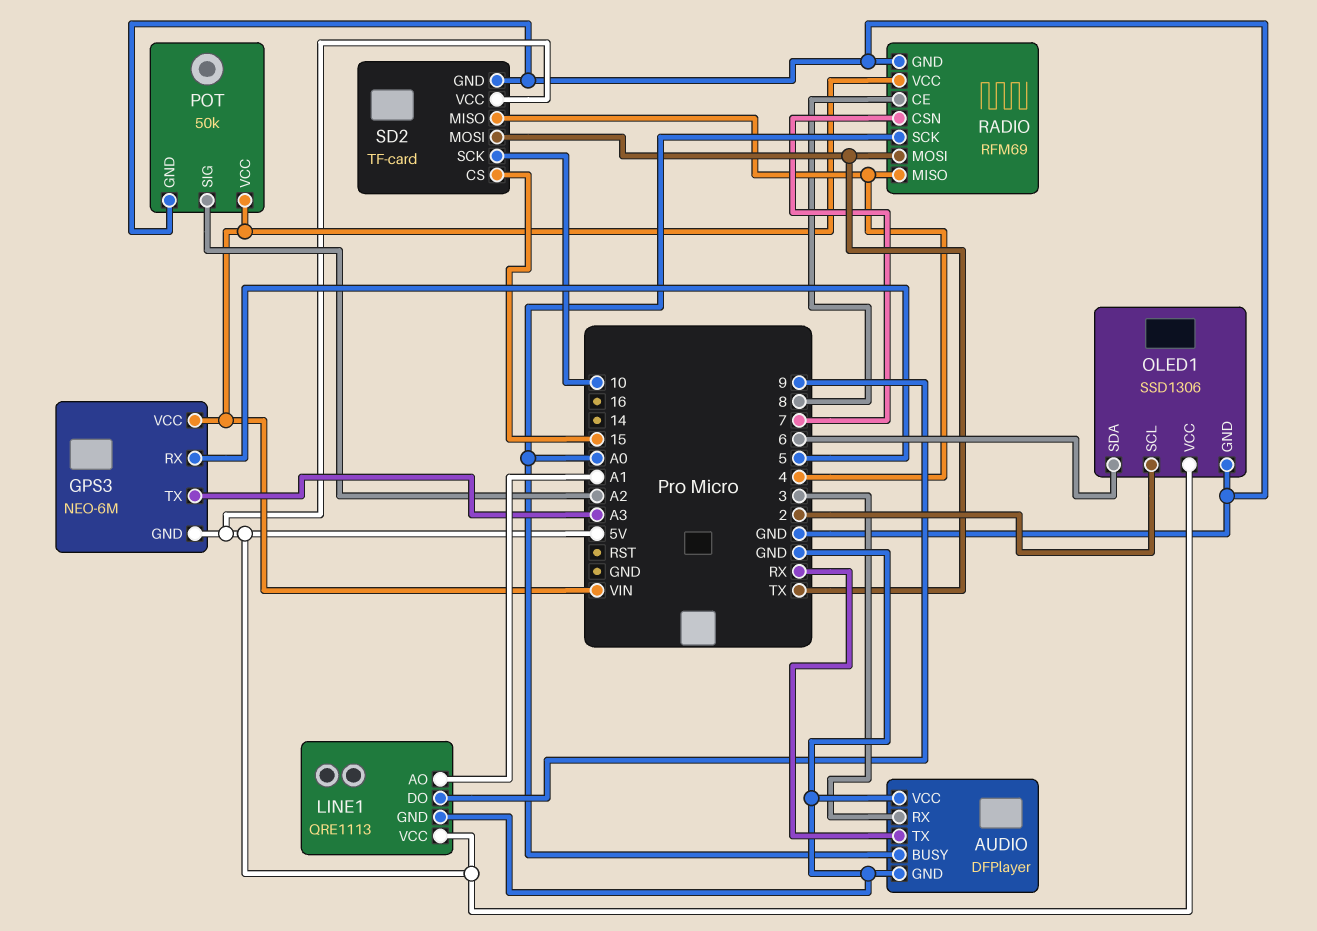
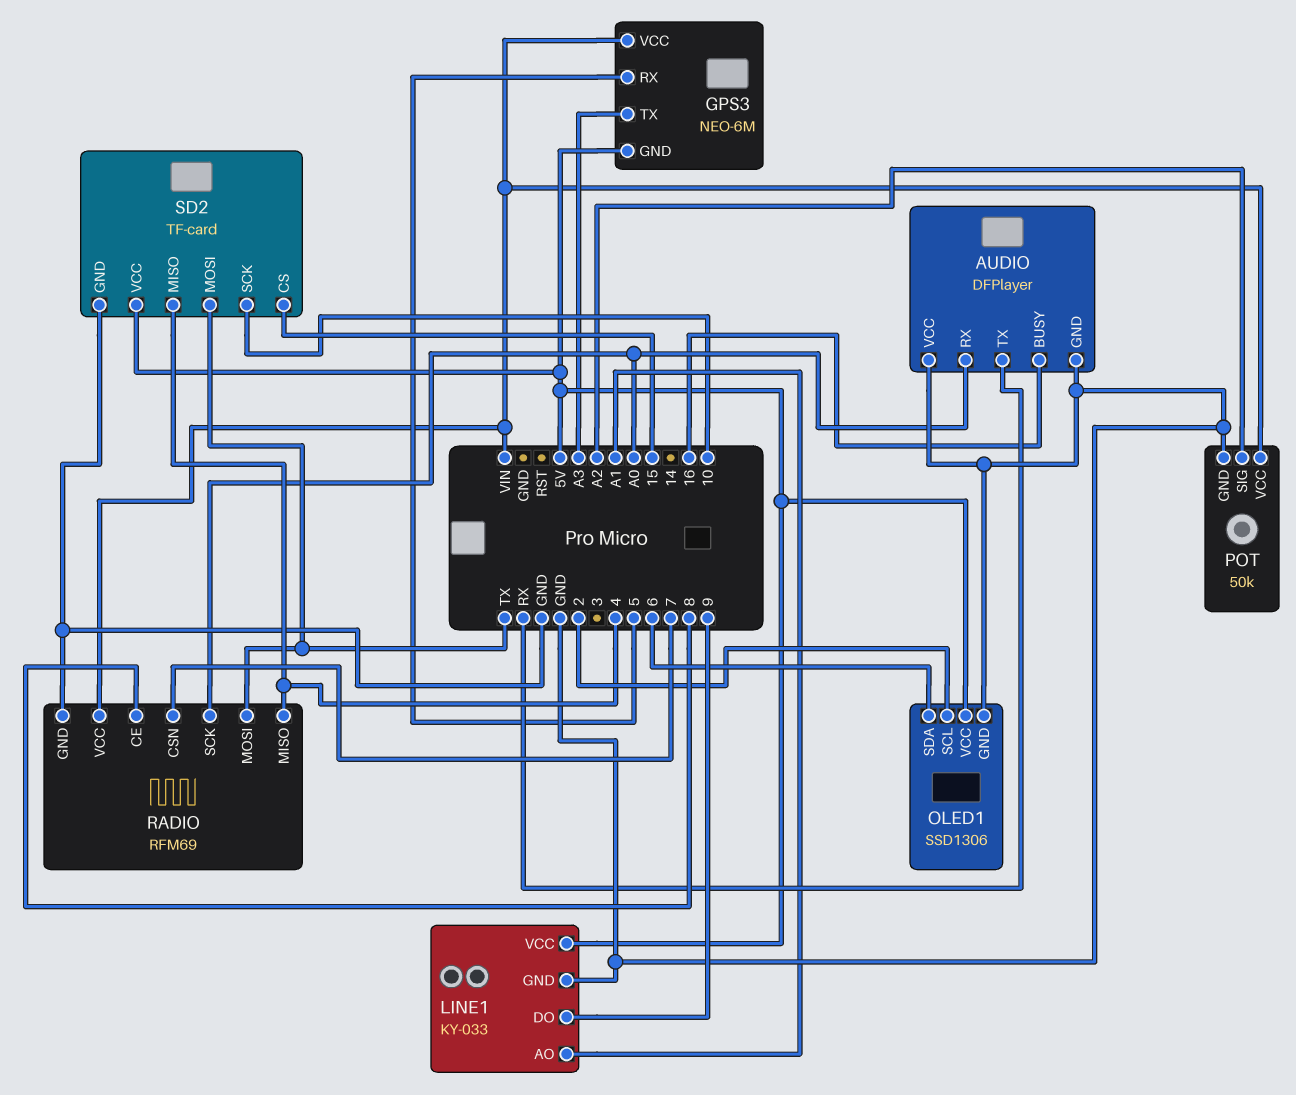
AUDIO pin BUSY: A0 -> 16
AUDIO pin RX: 3 -> A0
LINE1: QRE1113 -> KY-033

